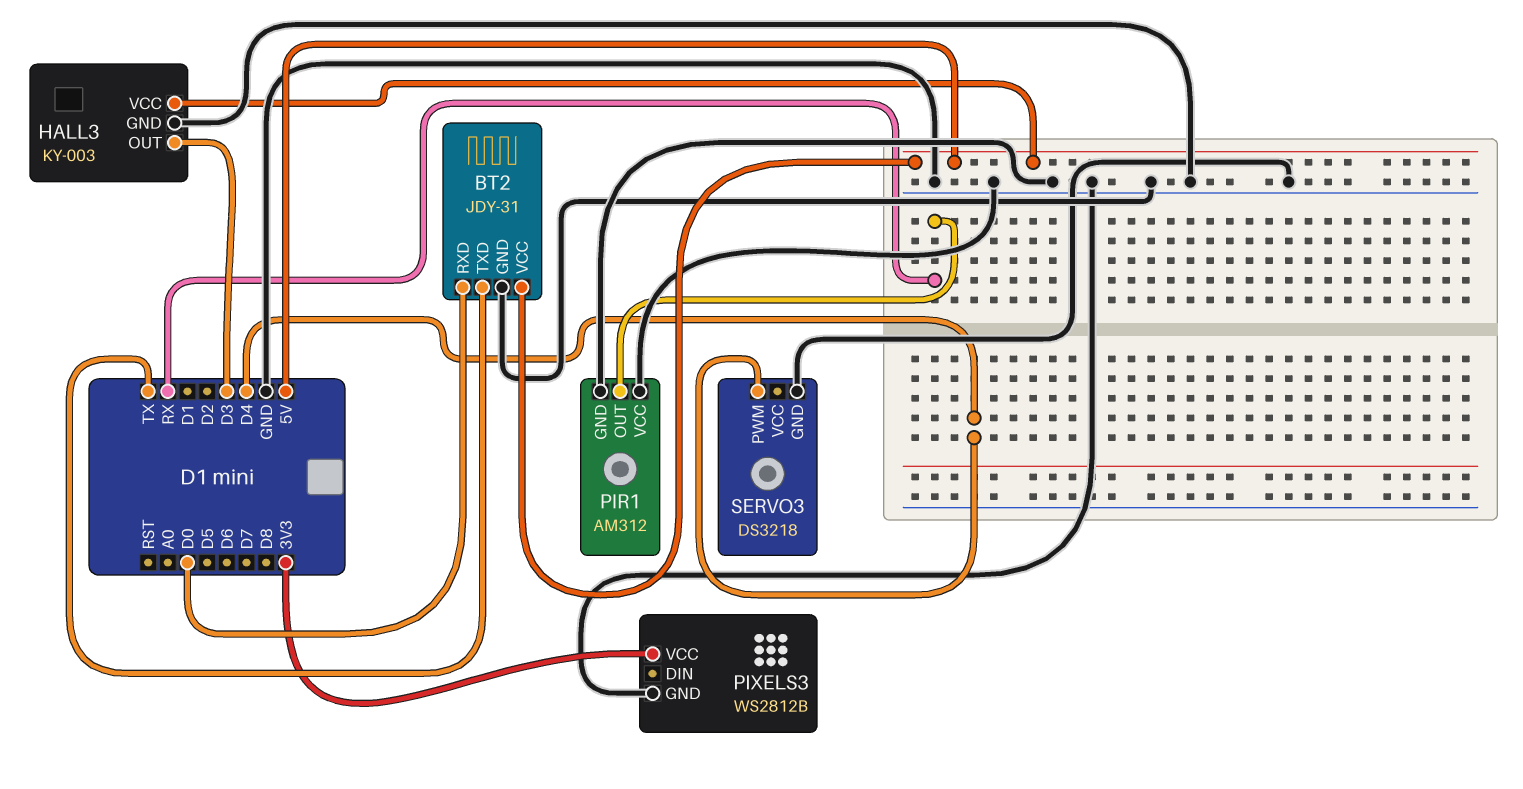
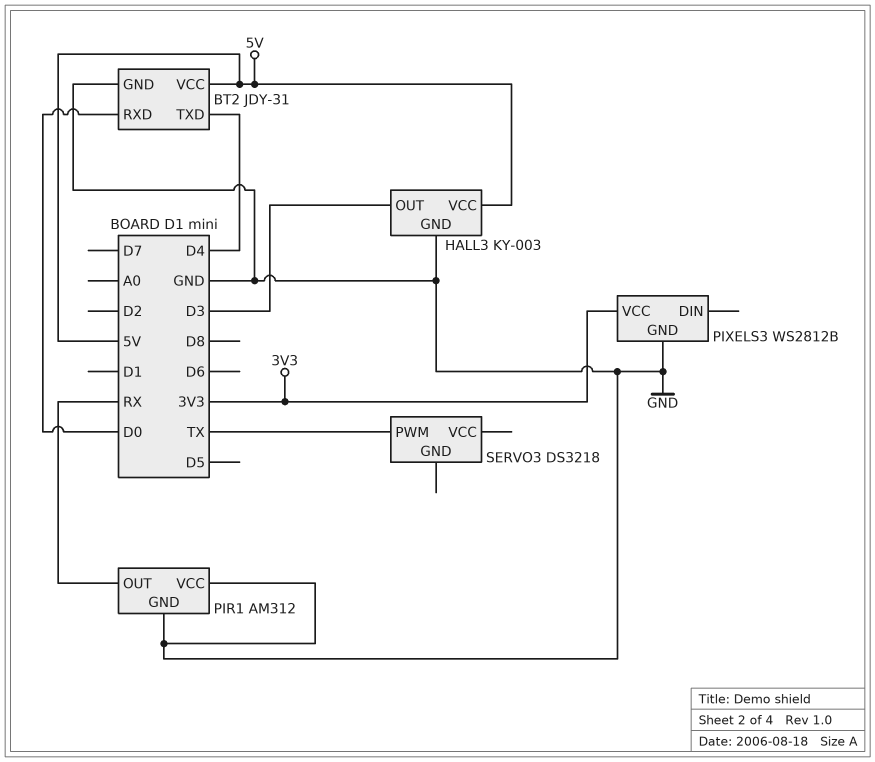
BT2 pin TXD: TX -> D4
SERVO3 pin GND: GND -> none
SERVO3 pin PWM: D4 -> TX

